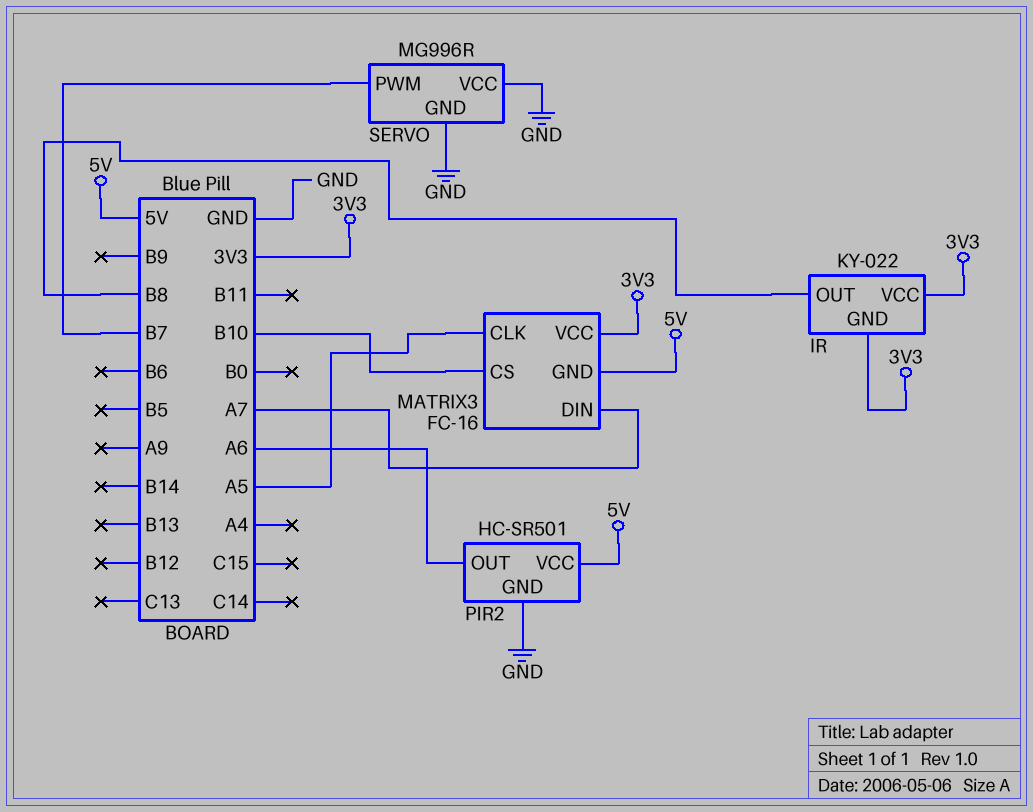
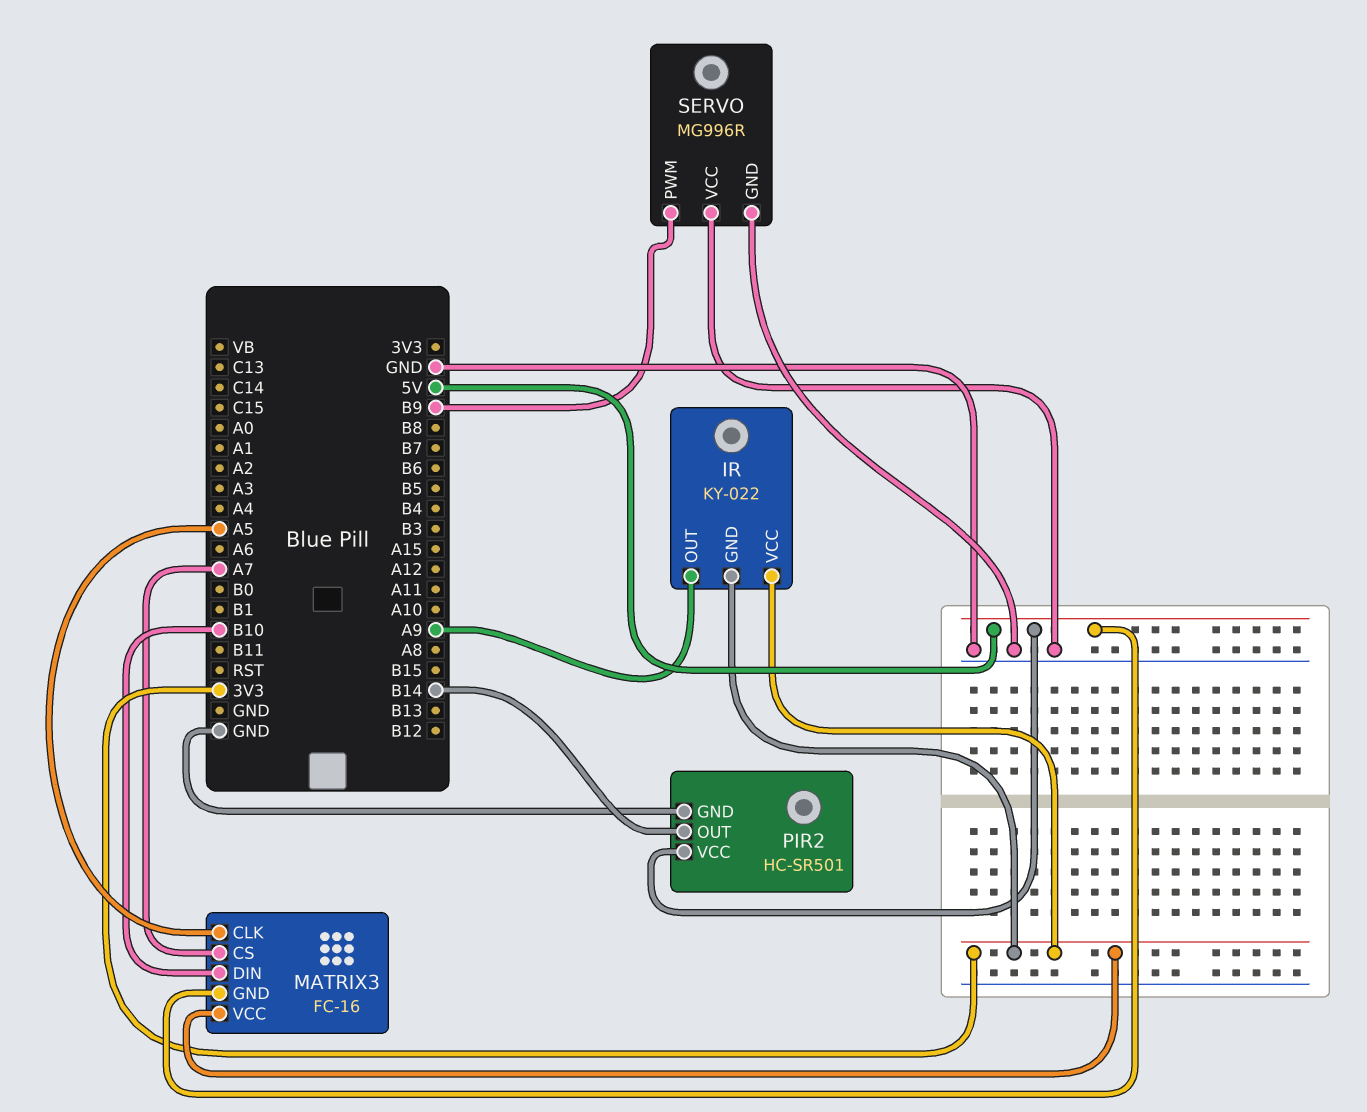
IR pin OUT: B8 -> A9
MATRIX3 pin CS: B10 -> A7
MATRIX3 pin DIN: A7 -> B10
PIR2 pin OUT: A6 -> B14
SERVO pin PWM: B7 -> B9

